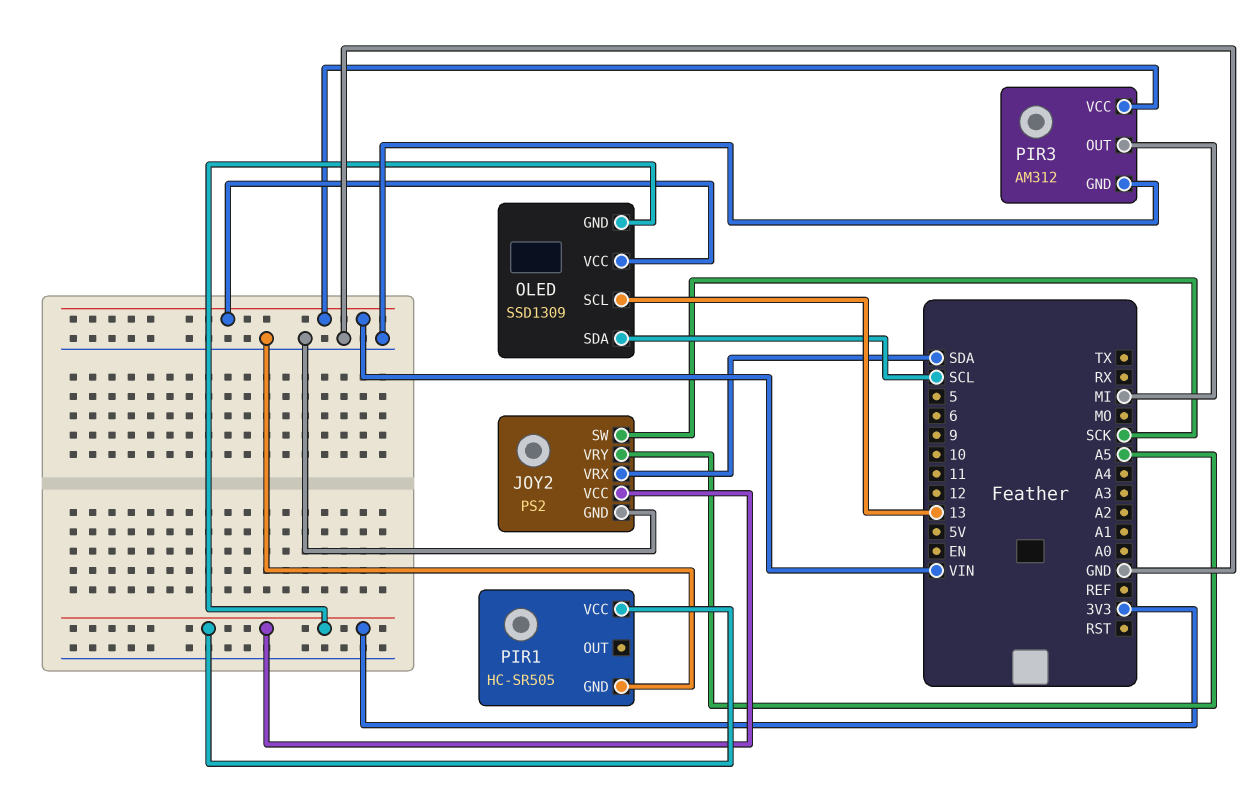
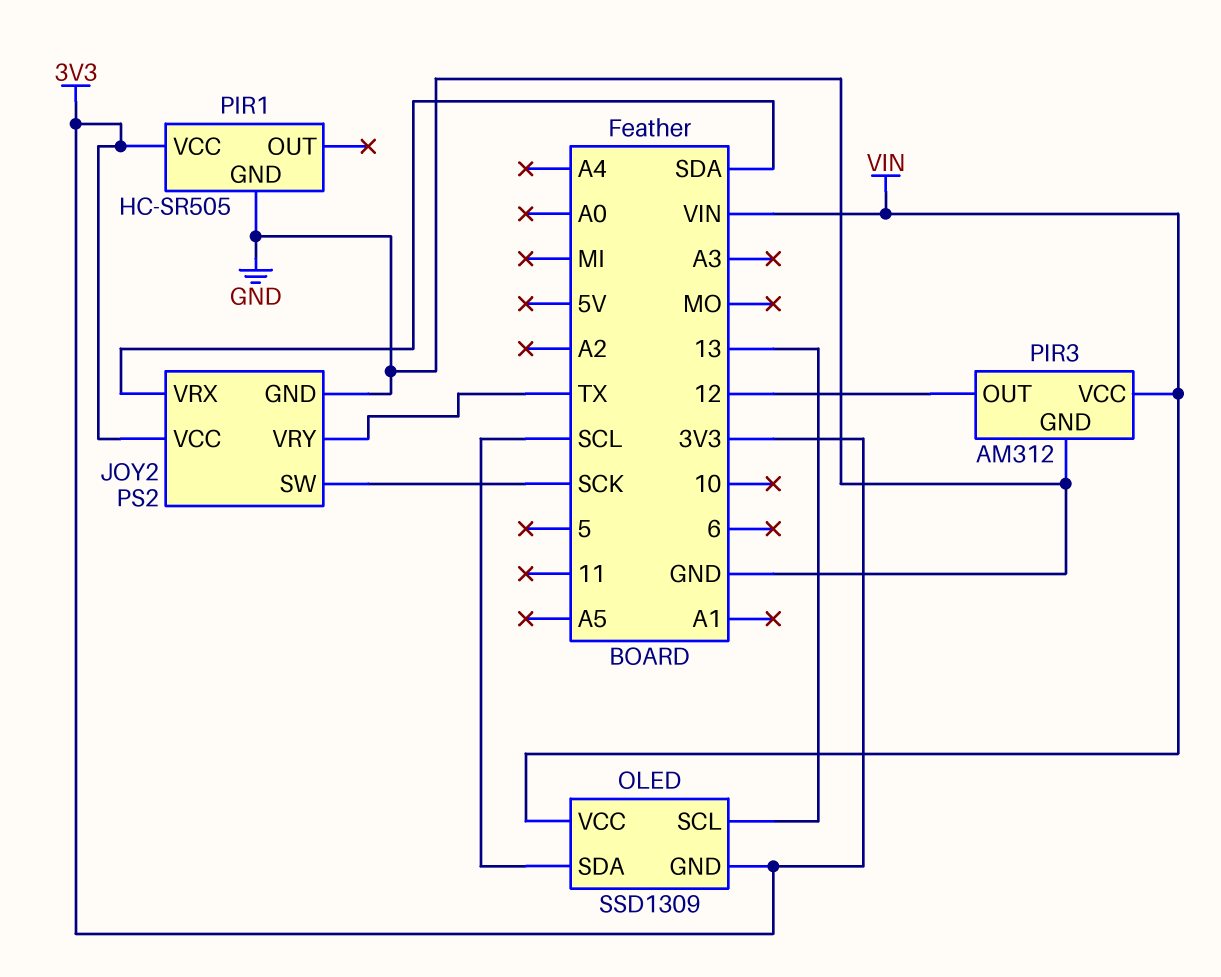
JOY2 pin VRY: A5 -> TX
PIR3 pin OUT: MI -> 12

